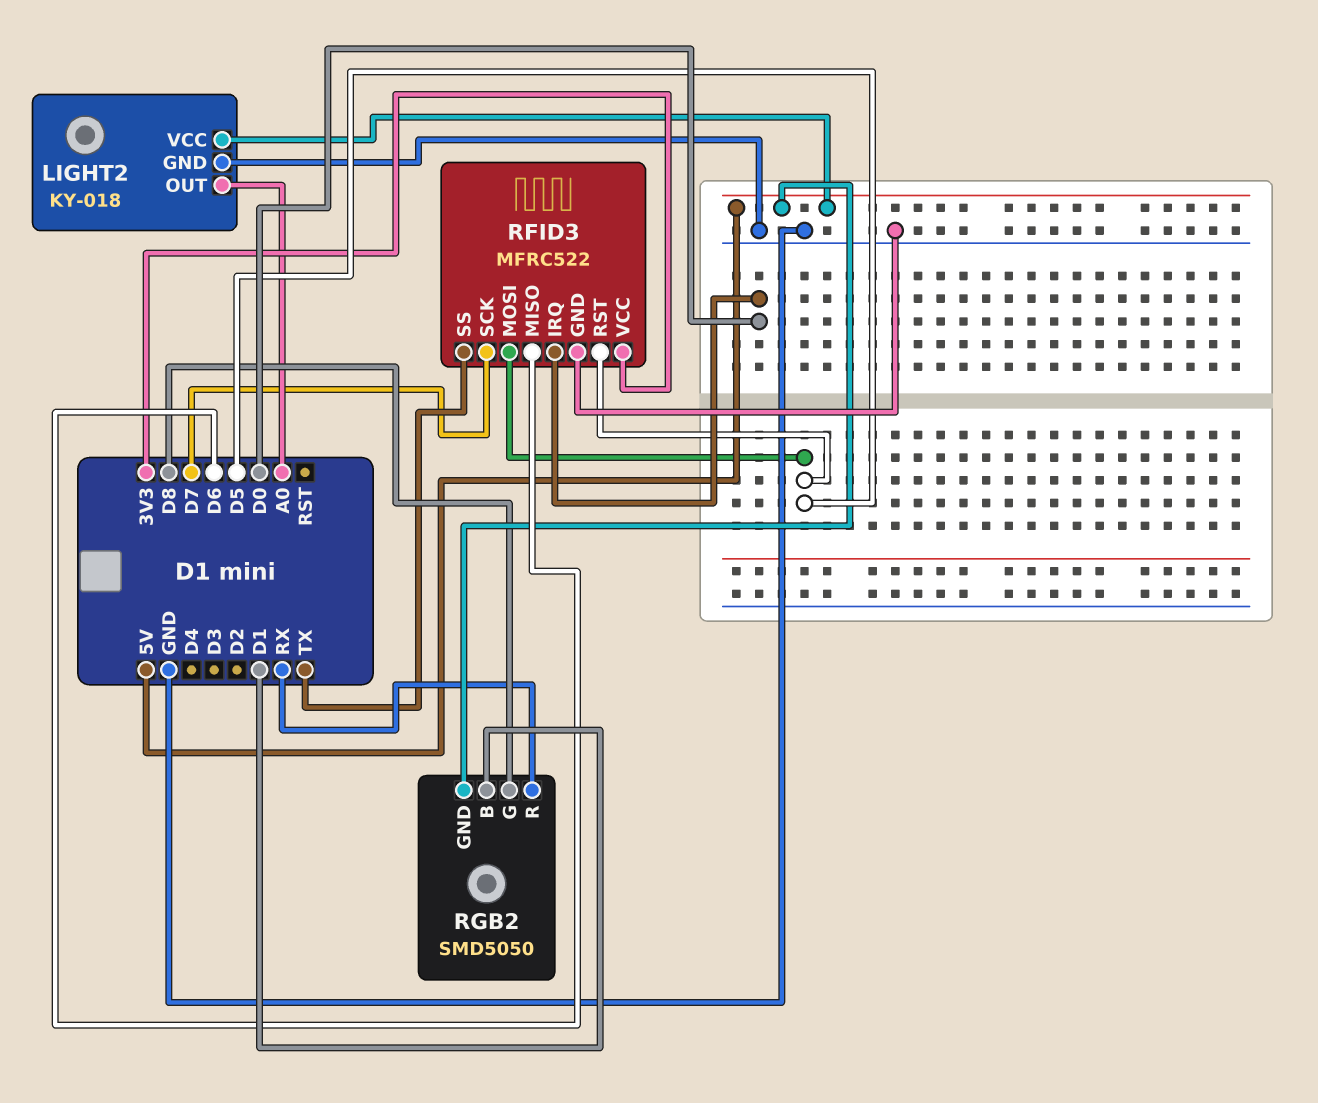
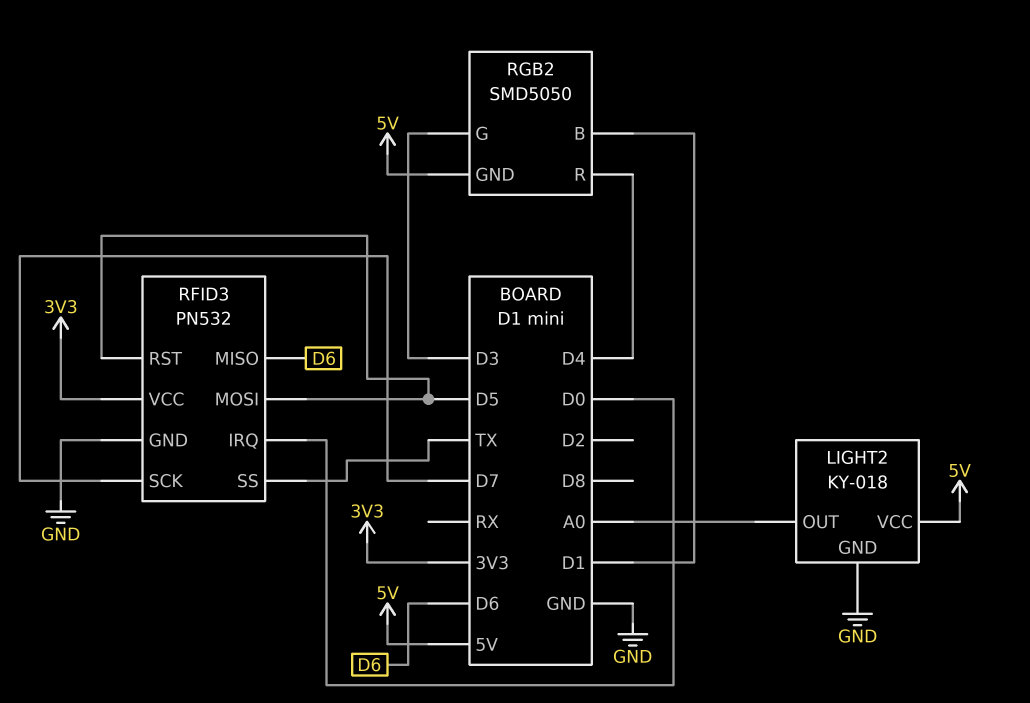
RFID3: MFRC522 -> PN532
RGB2 pin G: D8 -> D3
RGB2 pin R: RX -> D4

